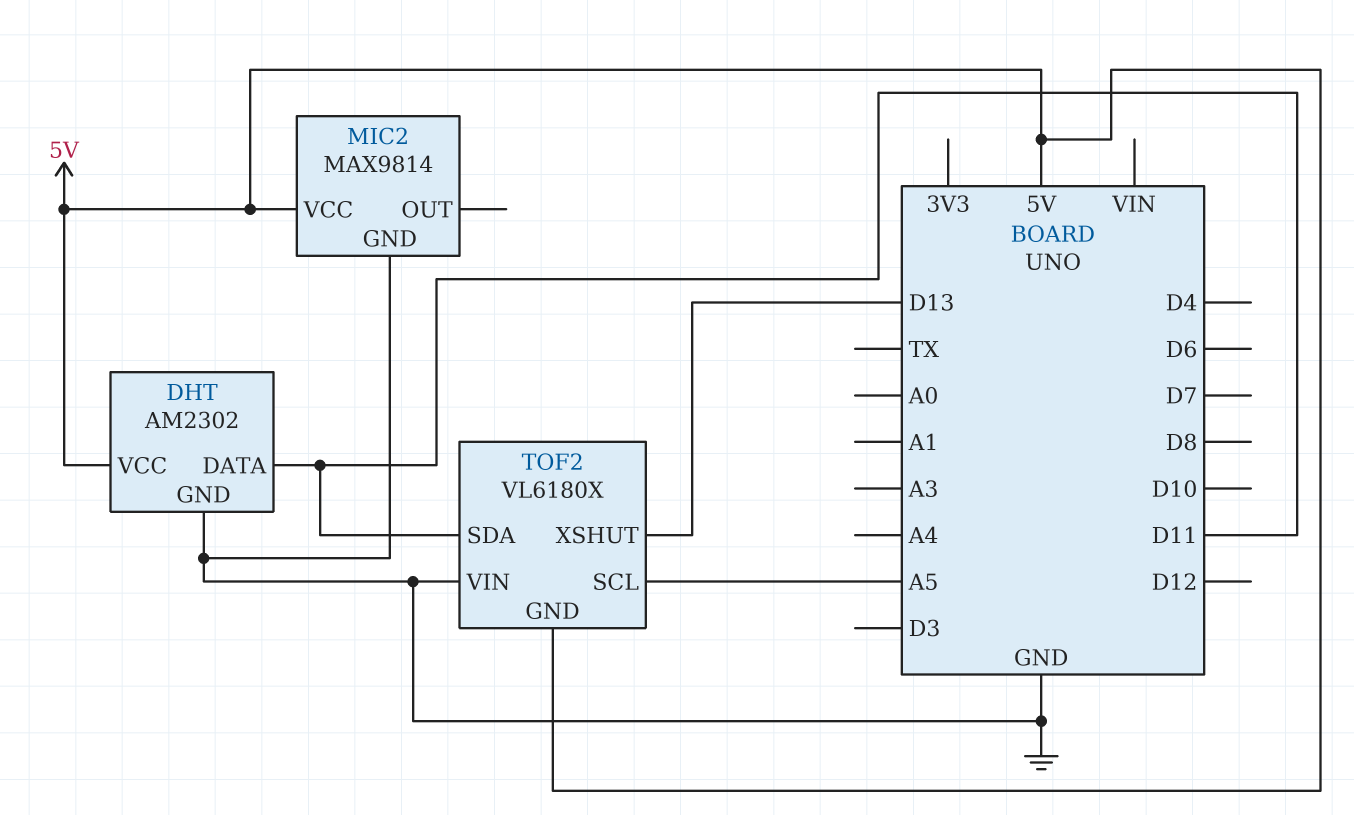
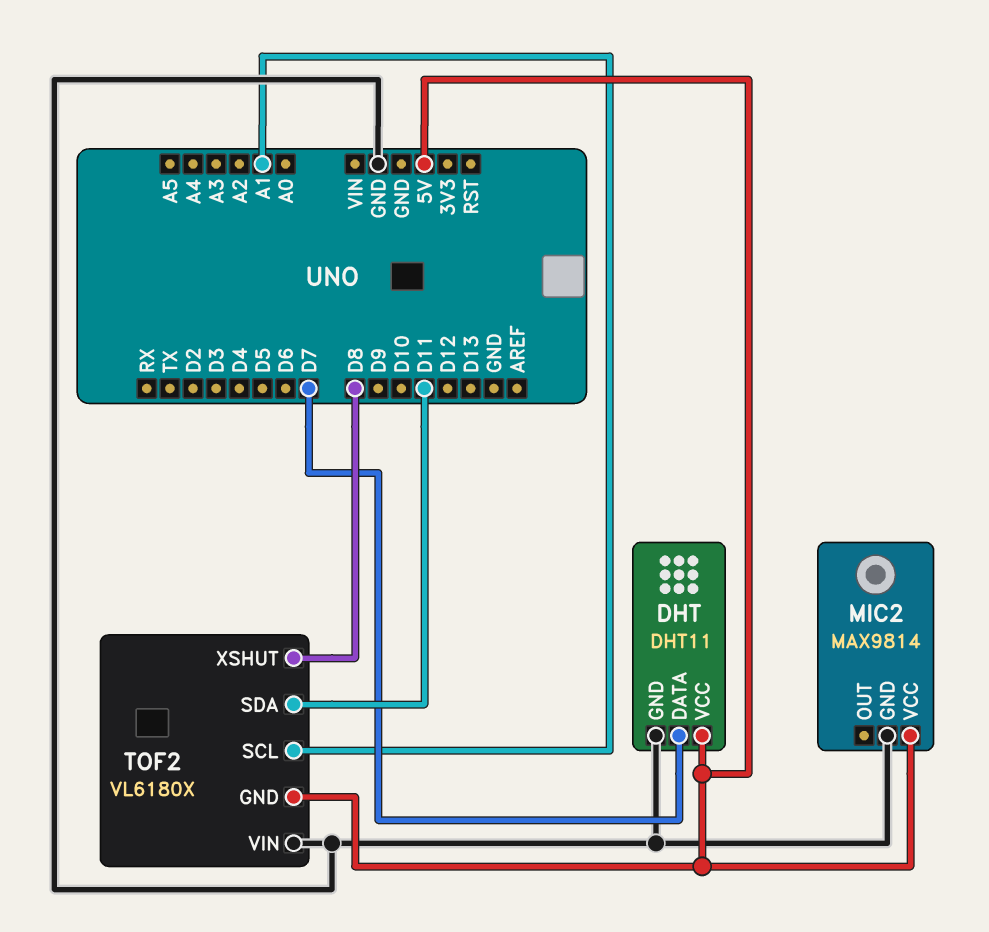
DHT: AM2302 -> DHT11
DHT pin DATA: D11 -> D7
TOF2 pin SCL: A5 -> A1
TOF2 pin XSHUT: D13 -> D8

